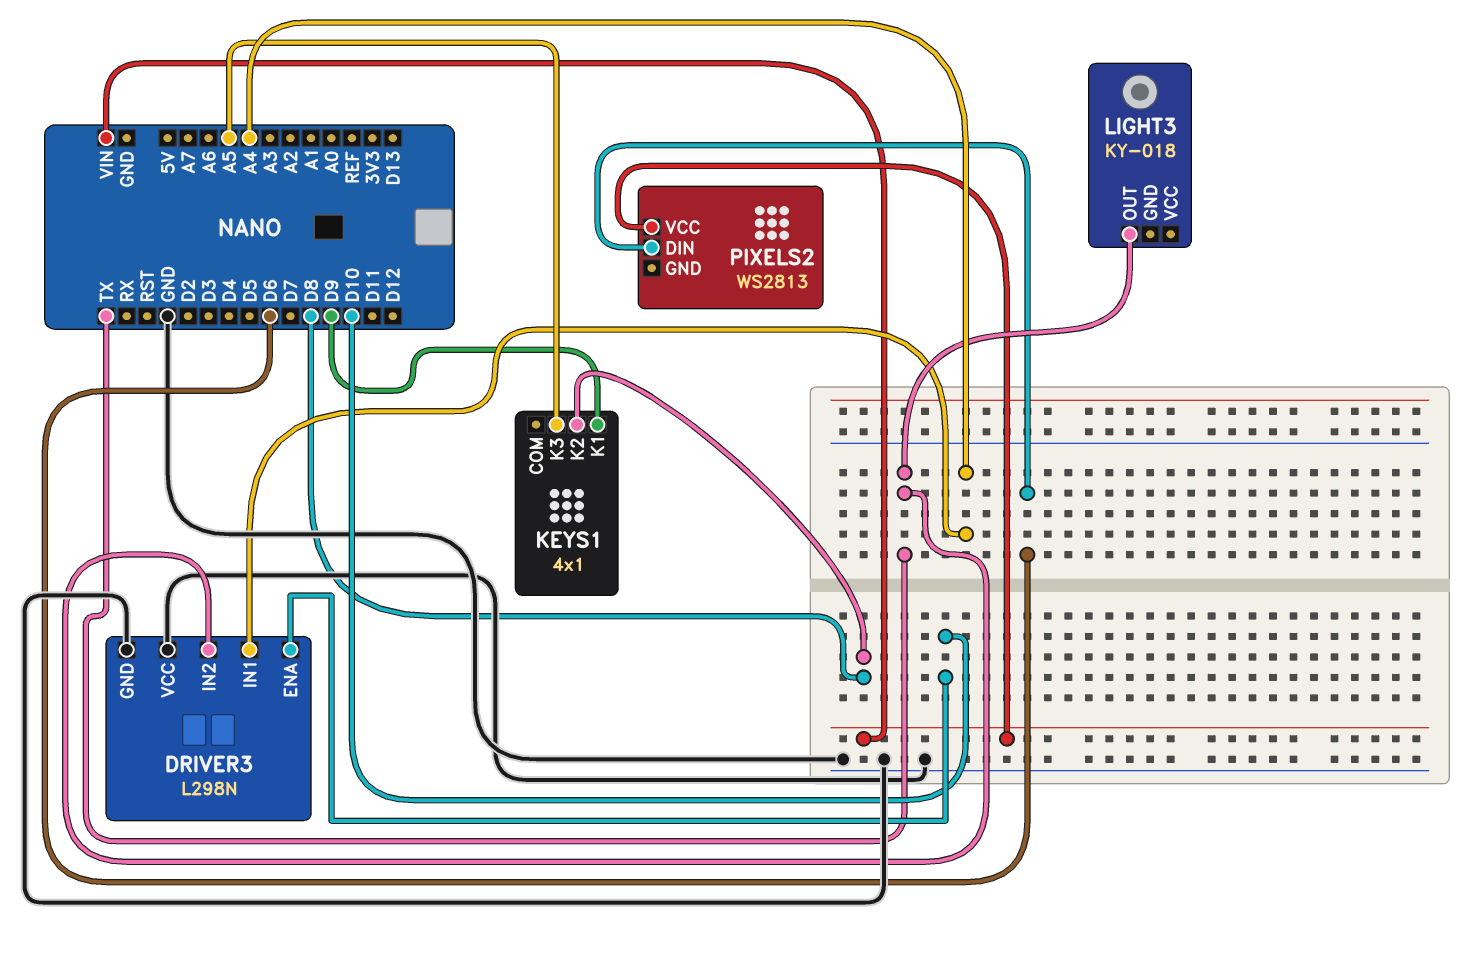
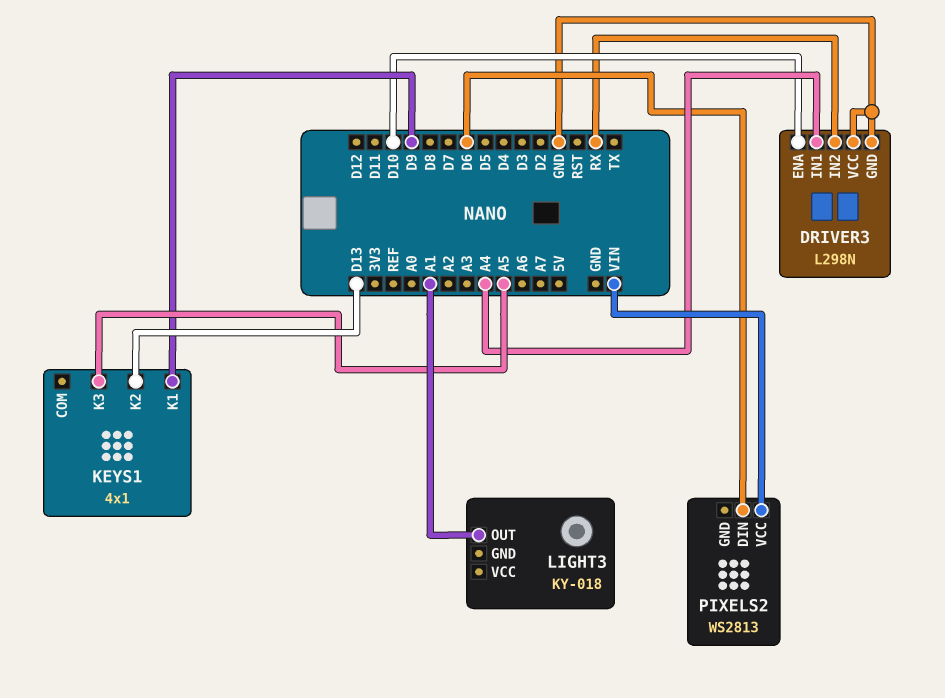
DRIVER3 pin IN2: TX -> RX
KEYS1 pin K2: D8 -> D13
LIGHT3 pin OUT: TX -> A1

